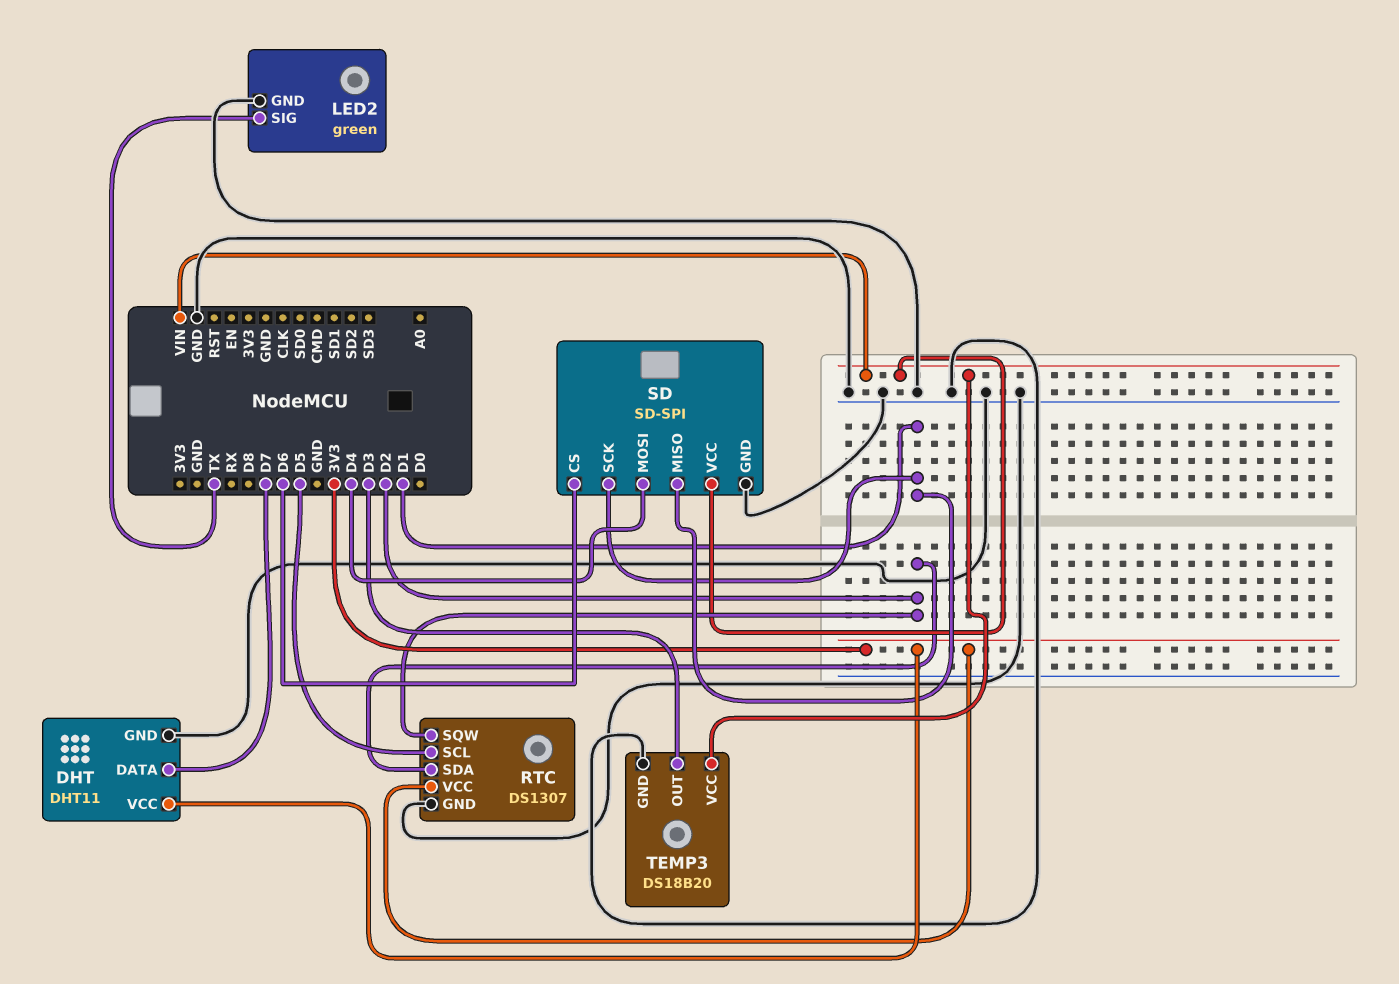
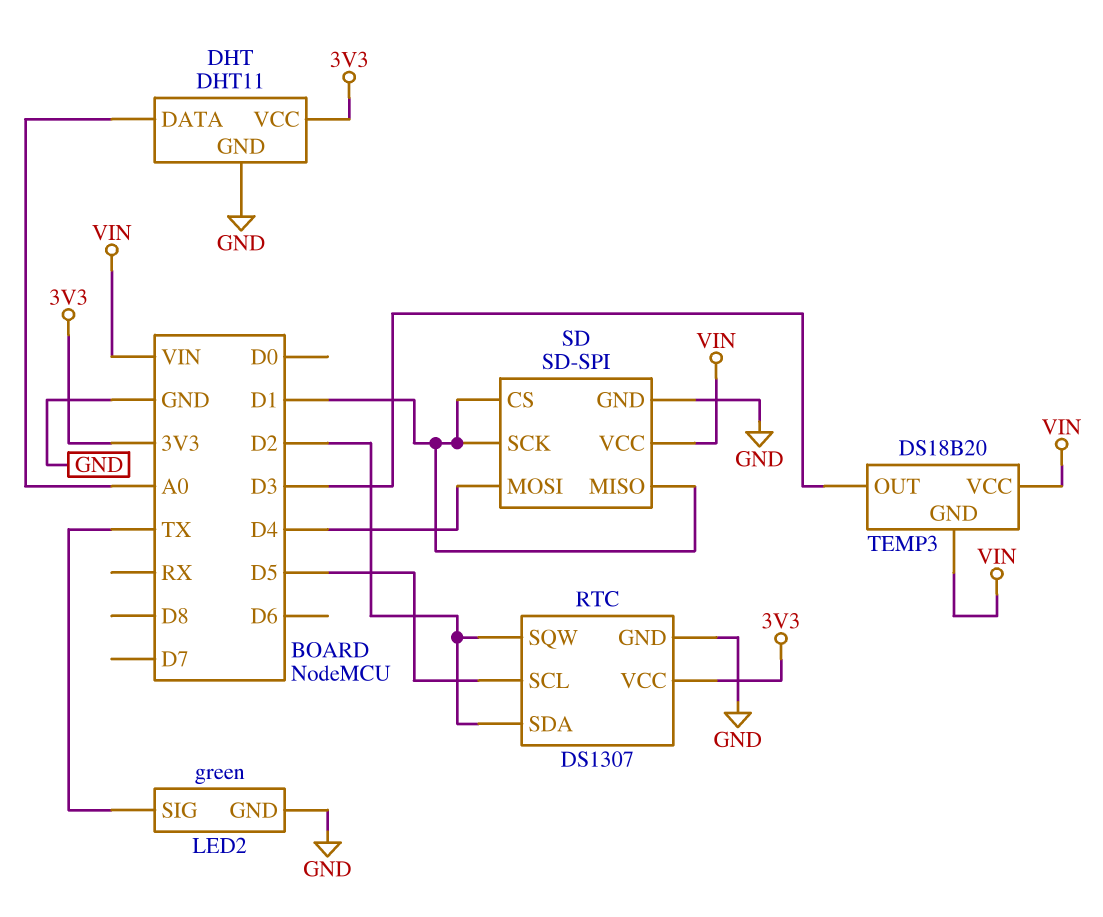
DHT pin DATA: D7 -> A0
SD pin CS: D6 -> D1
TEMP3 pin GND: GND -> VIN

